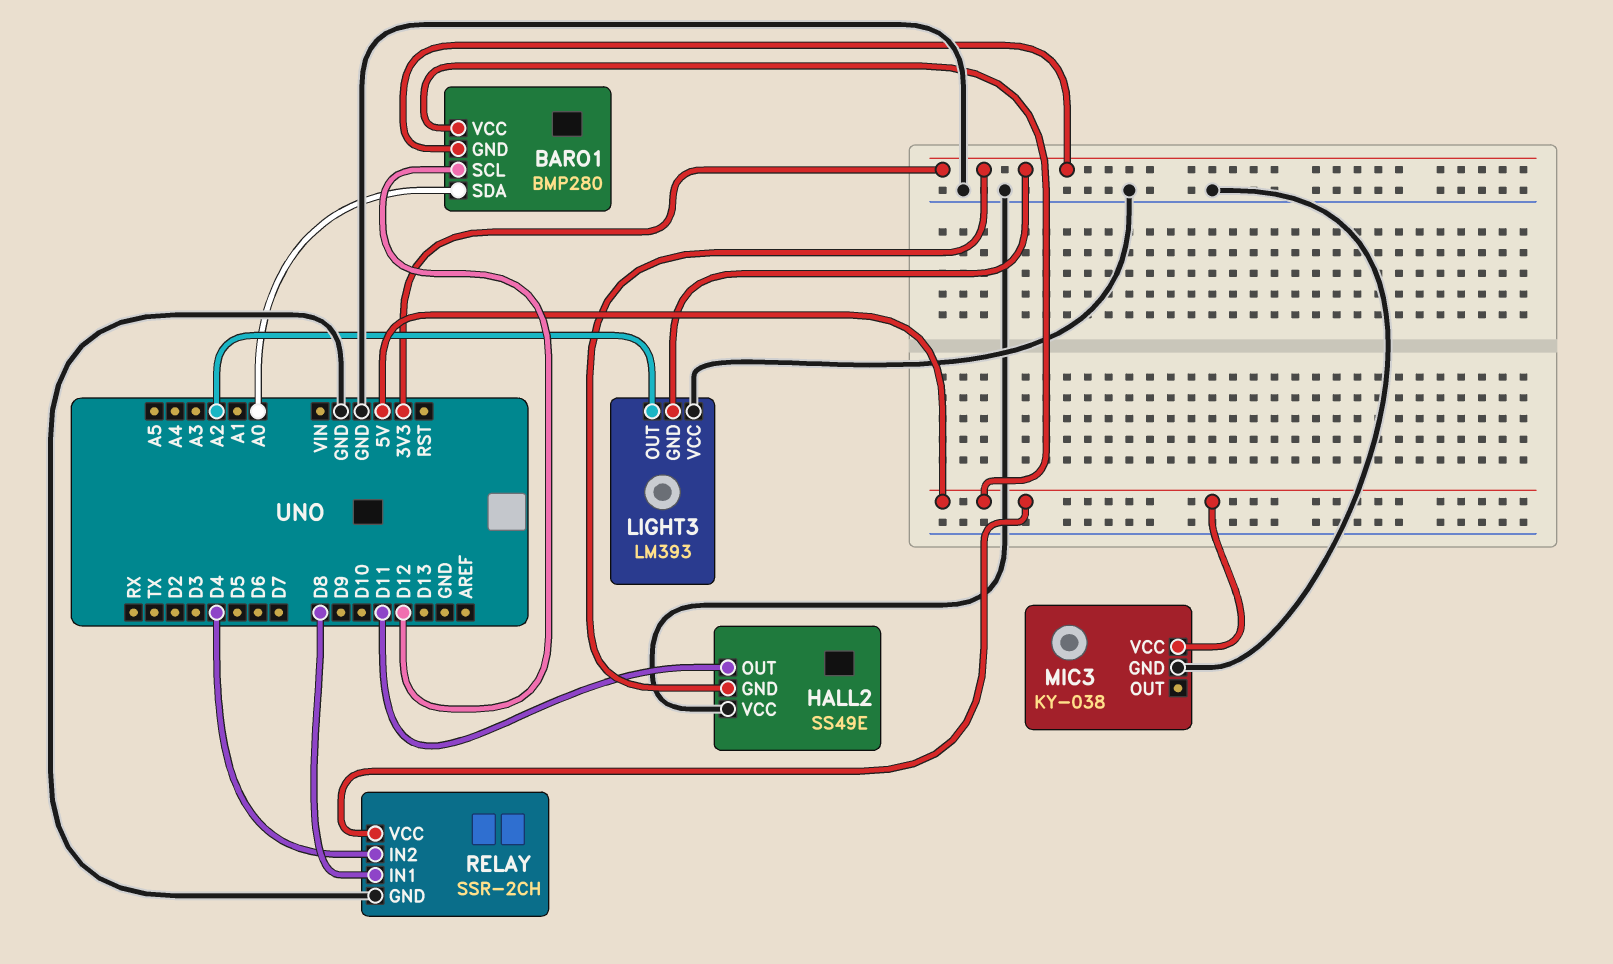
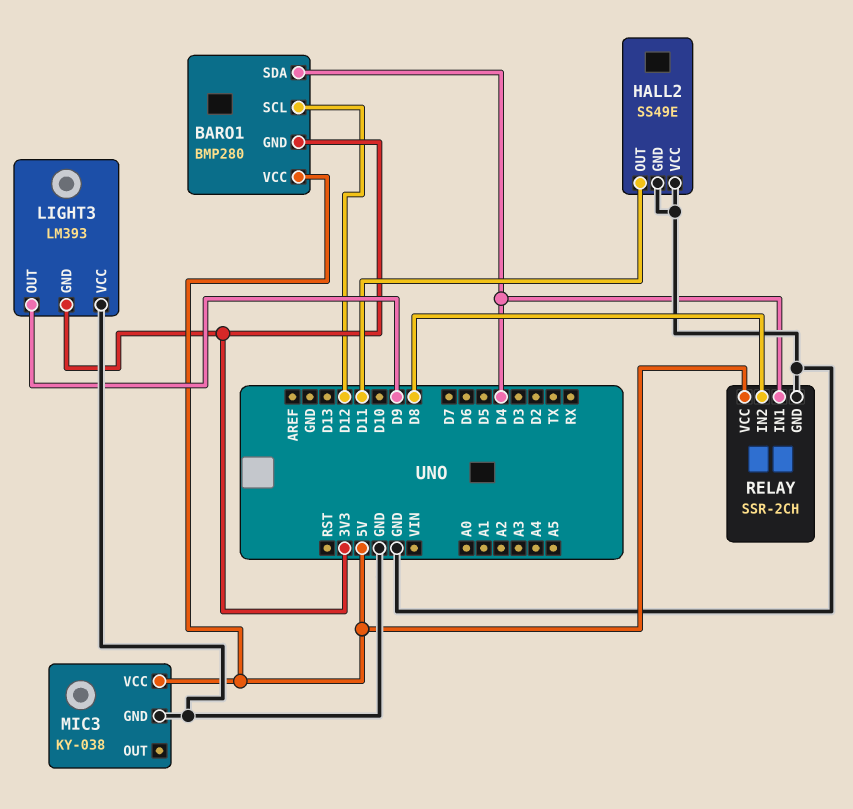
BARO1 pin SDA: A0 -> D4
HALL2 pin GND: 3V3 -> GND
LIGHT3 pin OUT: A2 -> D9
RELAY pin IN1: D8 -> D4
RELAY pin IN2: D4 -> D8

